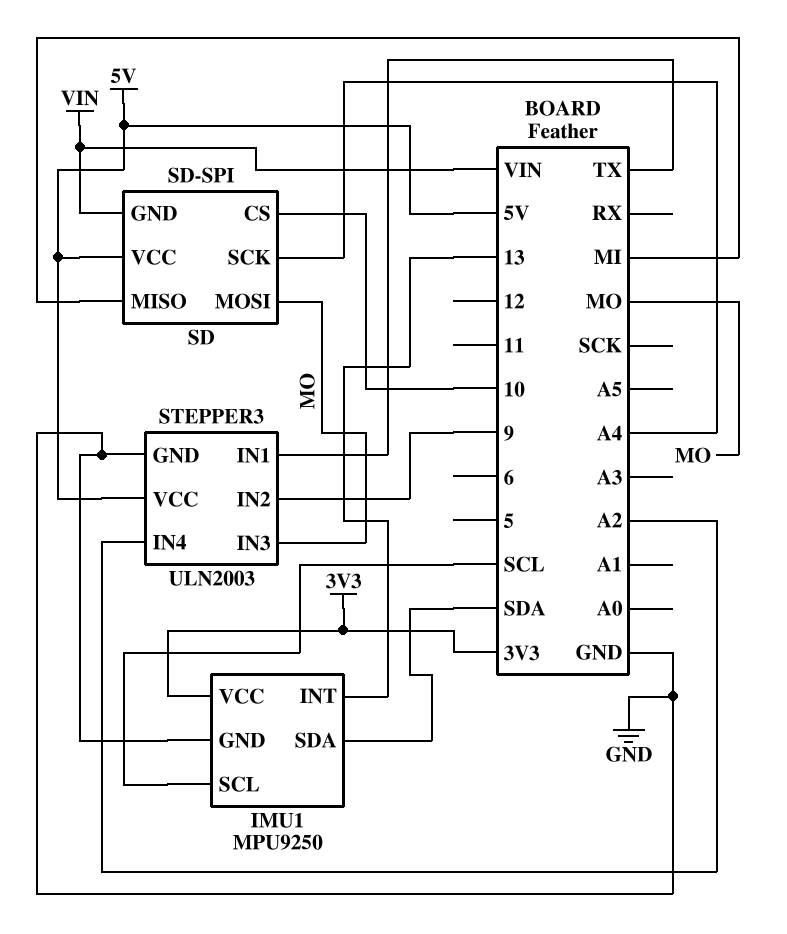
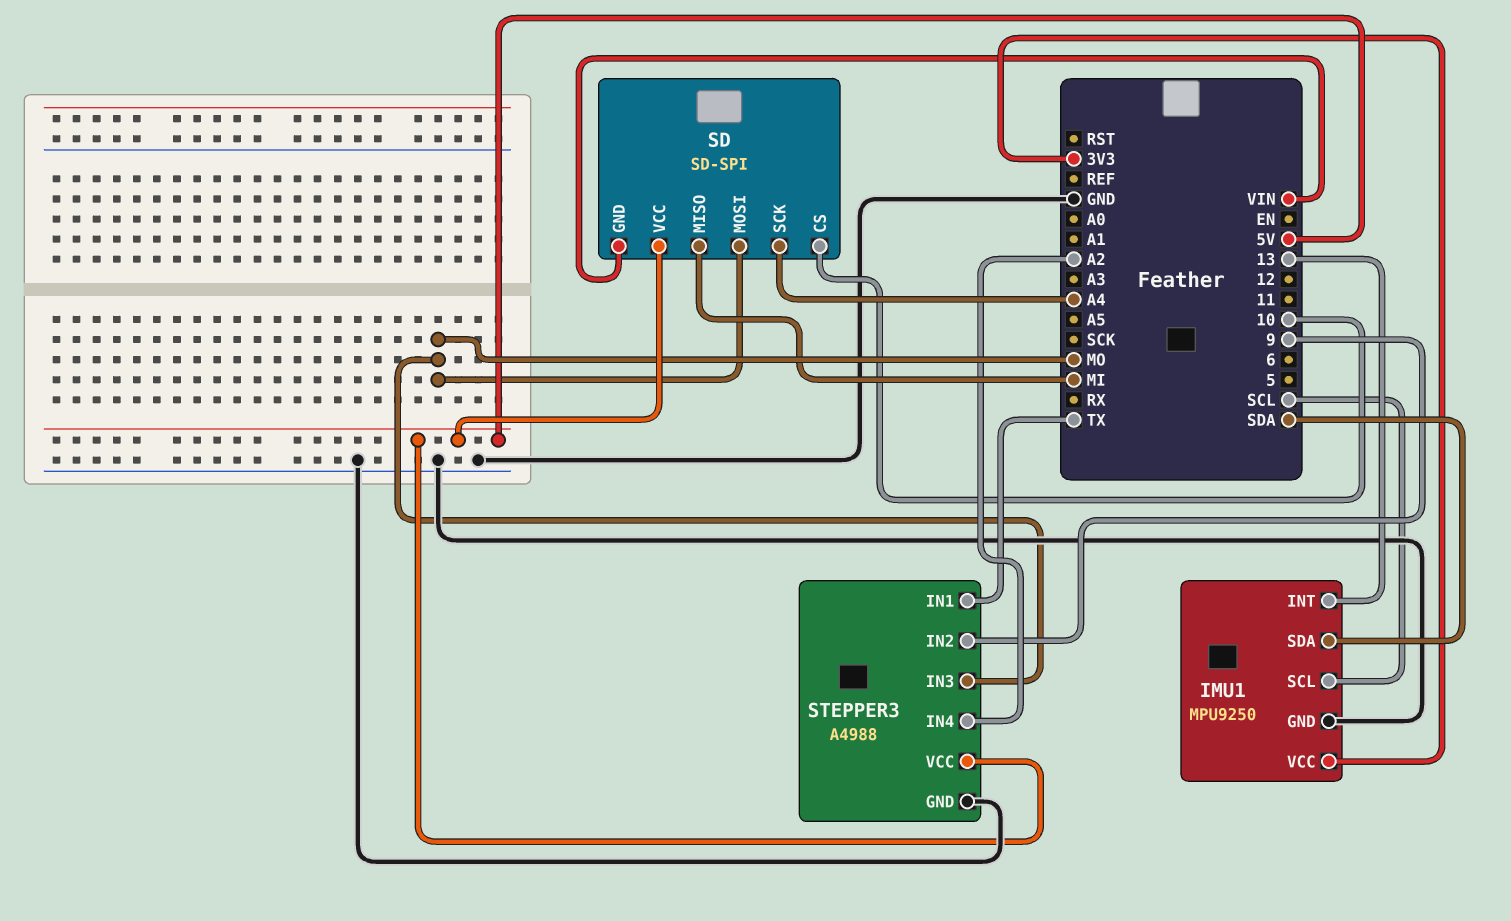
STEPPER3: ULN2003 -> A4988

